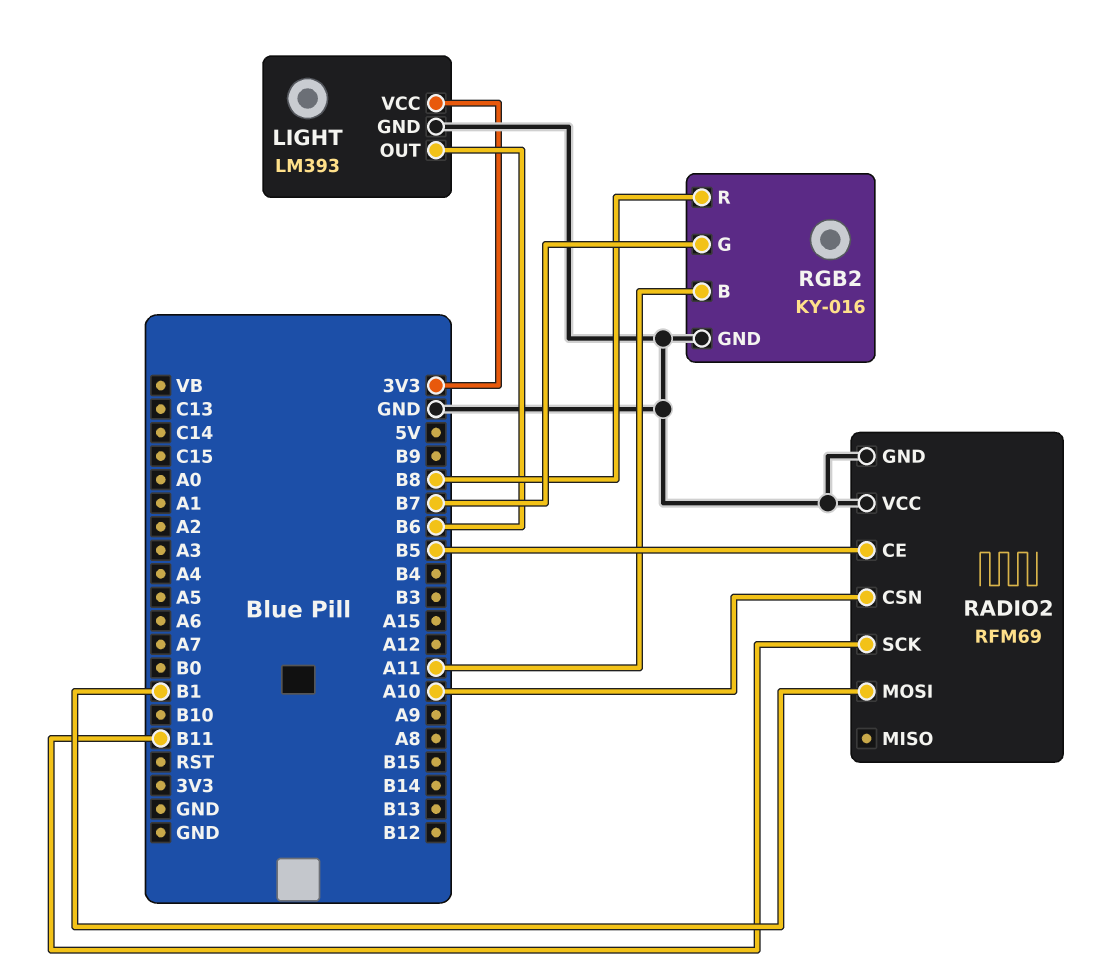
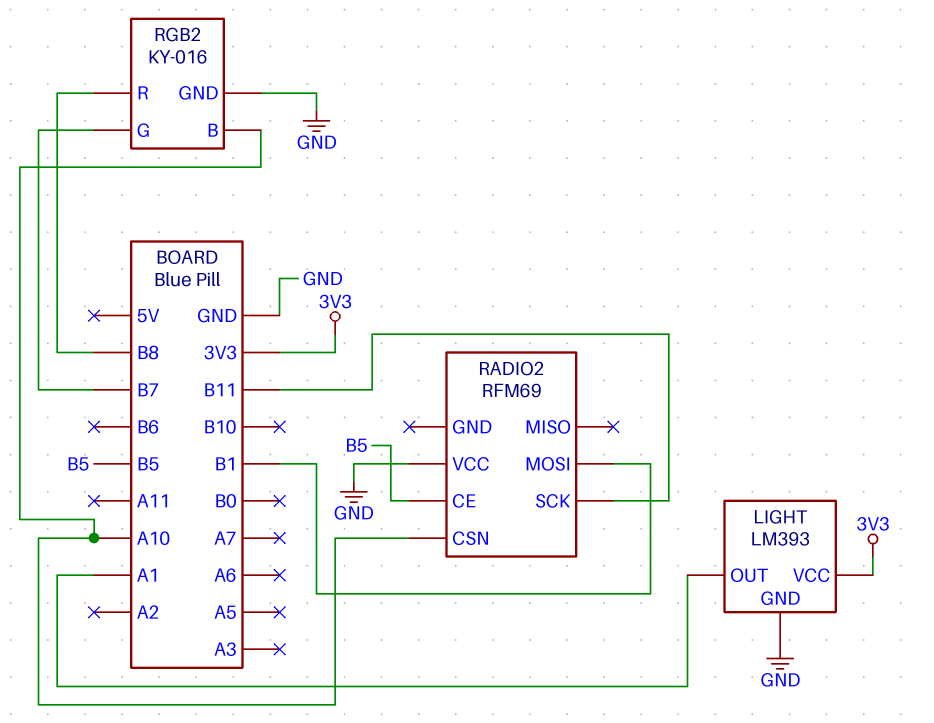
LIGHT pin OUT: B6 -> A1
RADIO2 pin GND: GND -> none
RGB2 pin B: A11 -> A10

